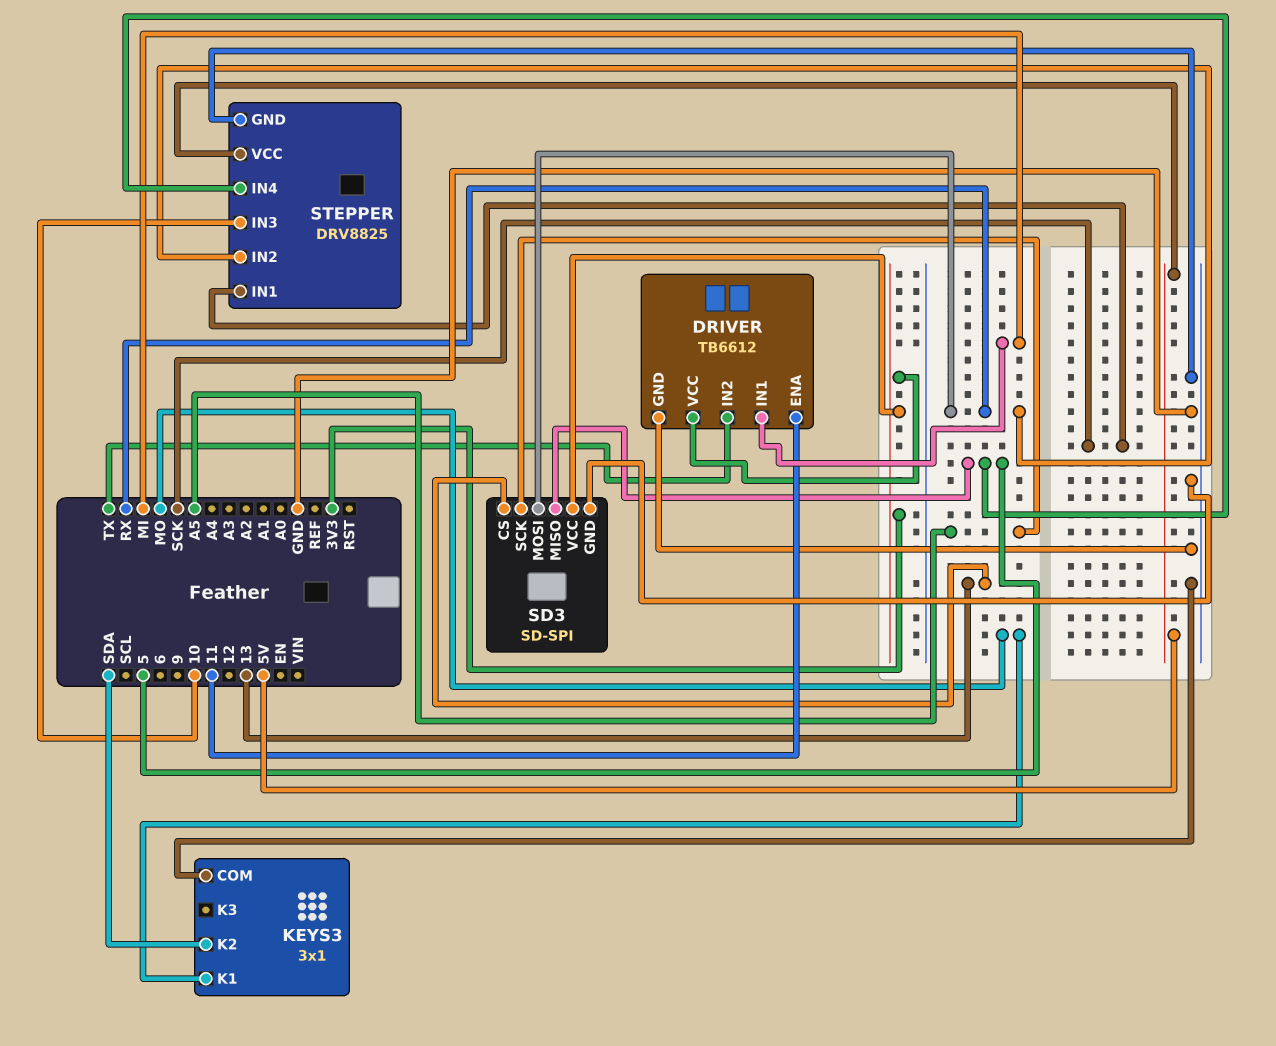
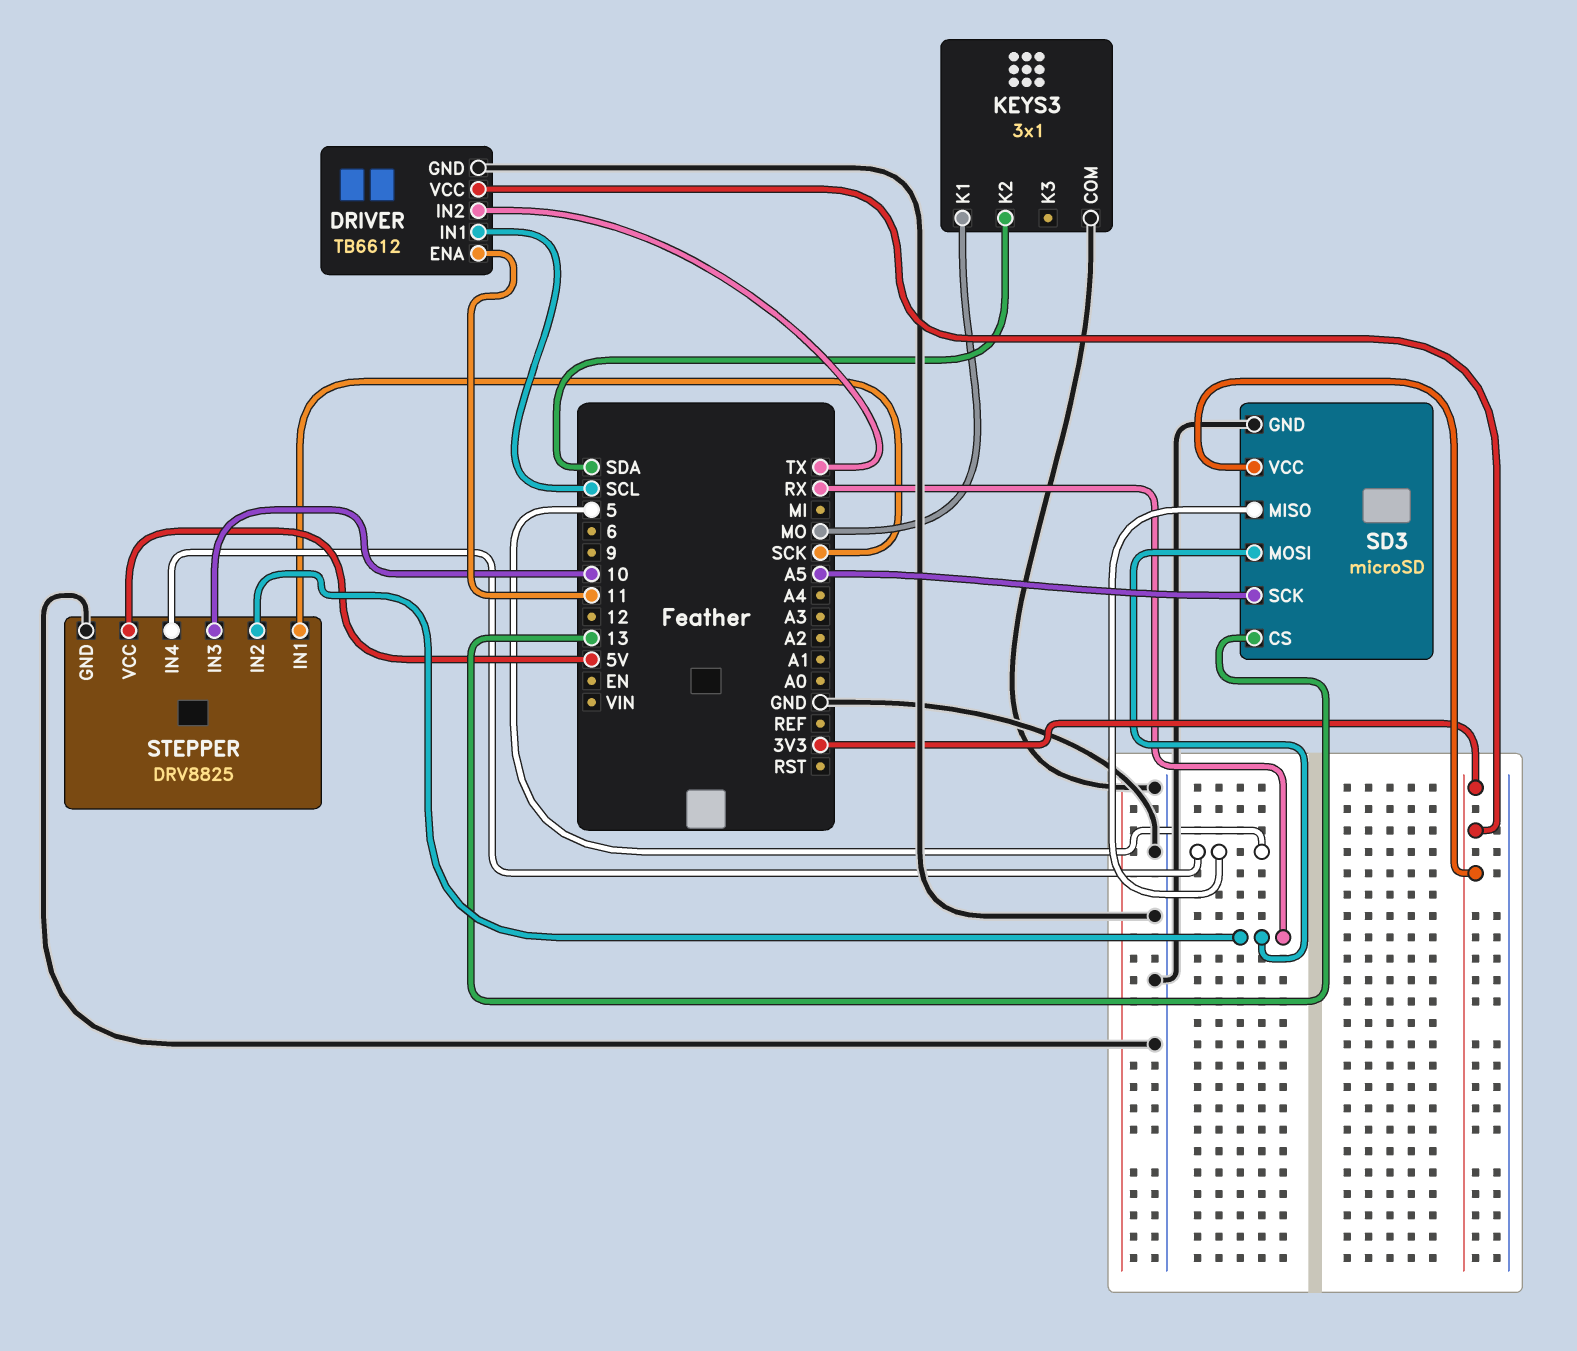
DRIVER pin IN1: MI -> SCL
SD3: SD-SPI -> microSD

